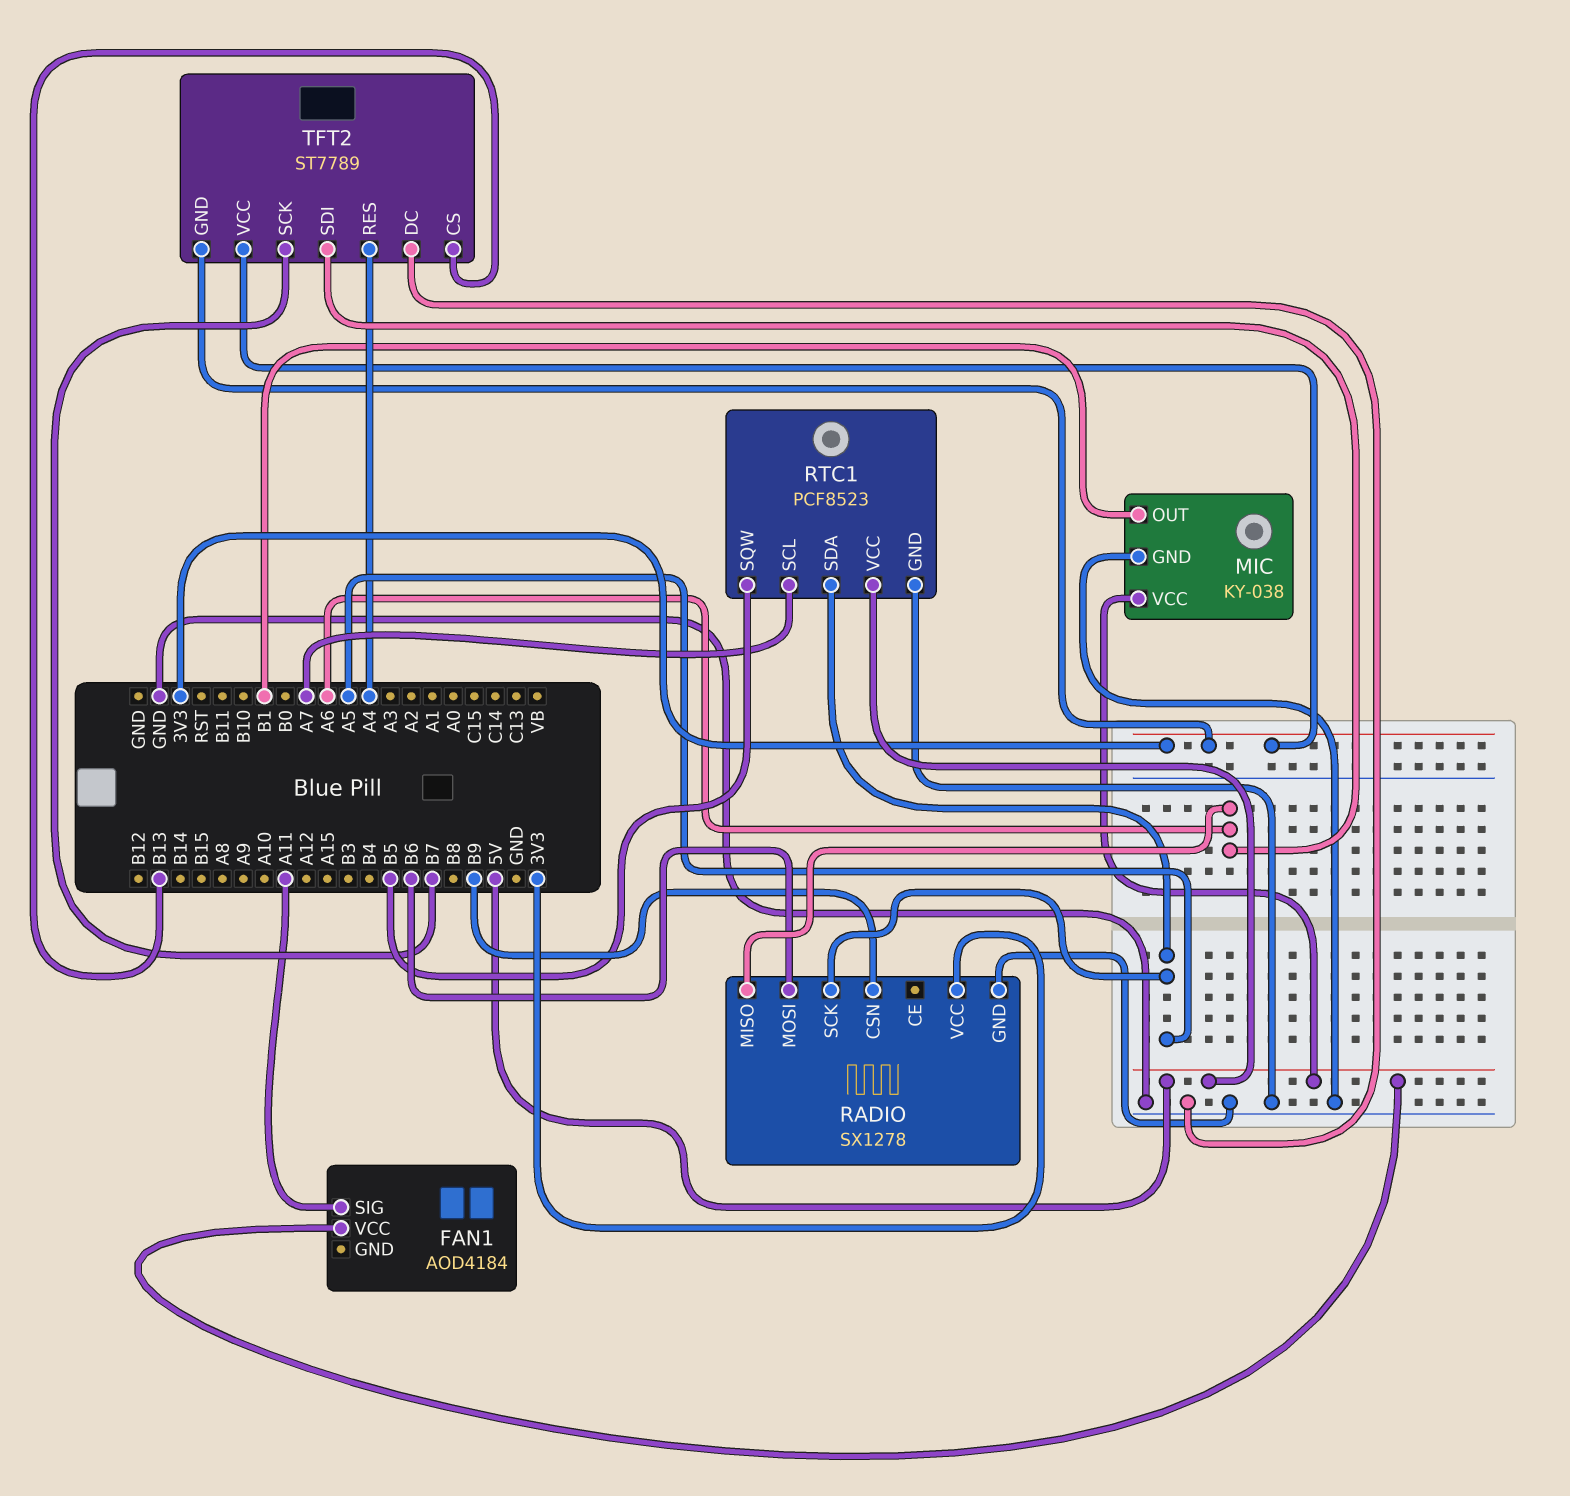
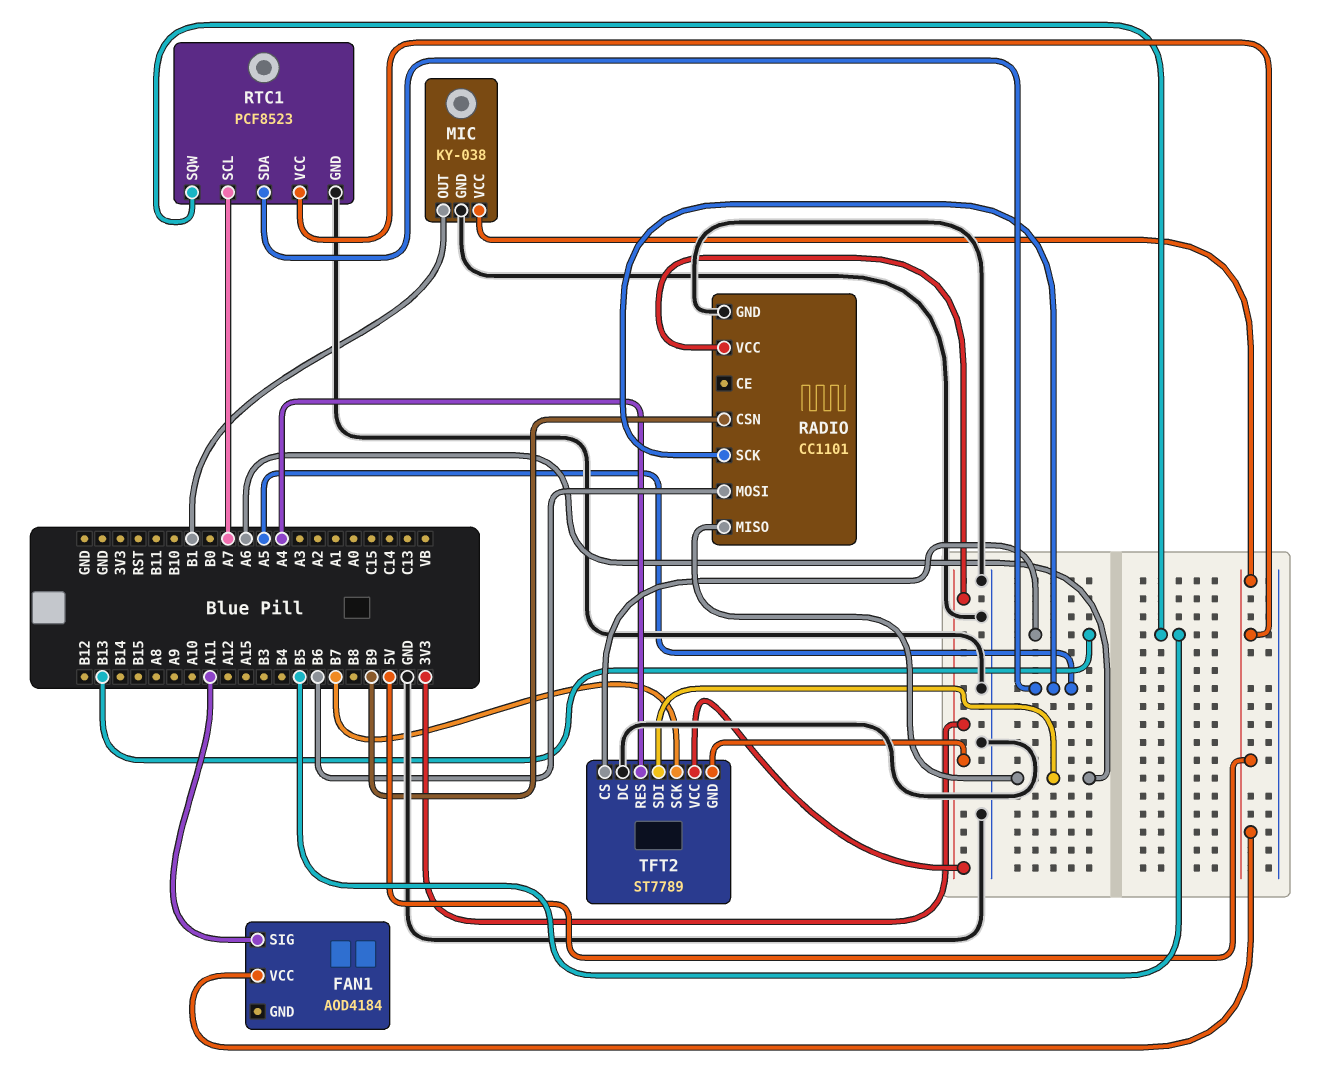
RADIO: SX1278 -> CC1101

